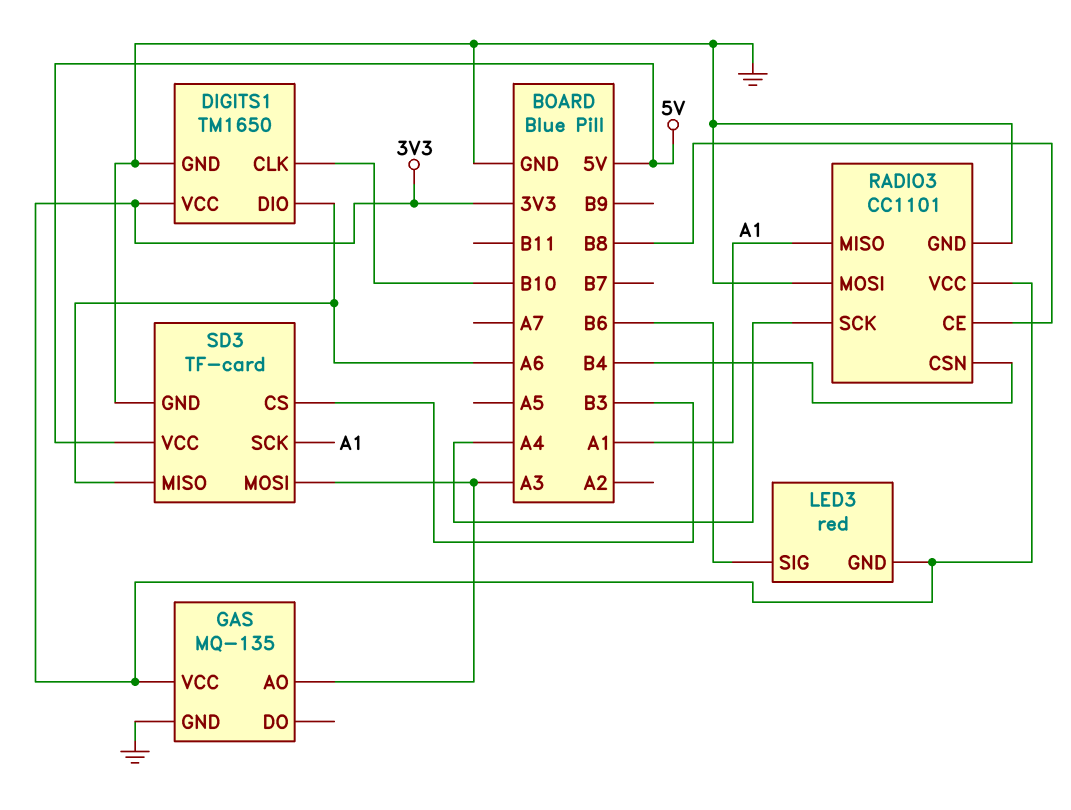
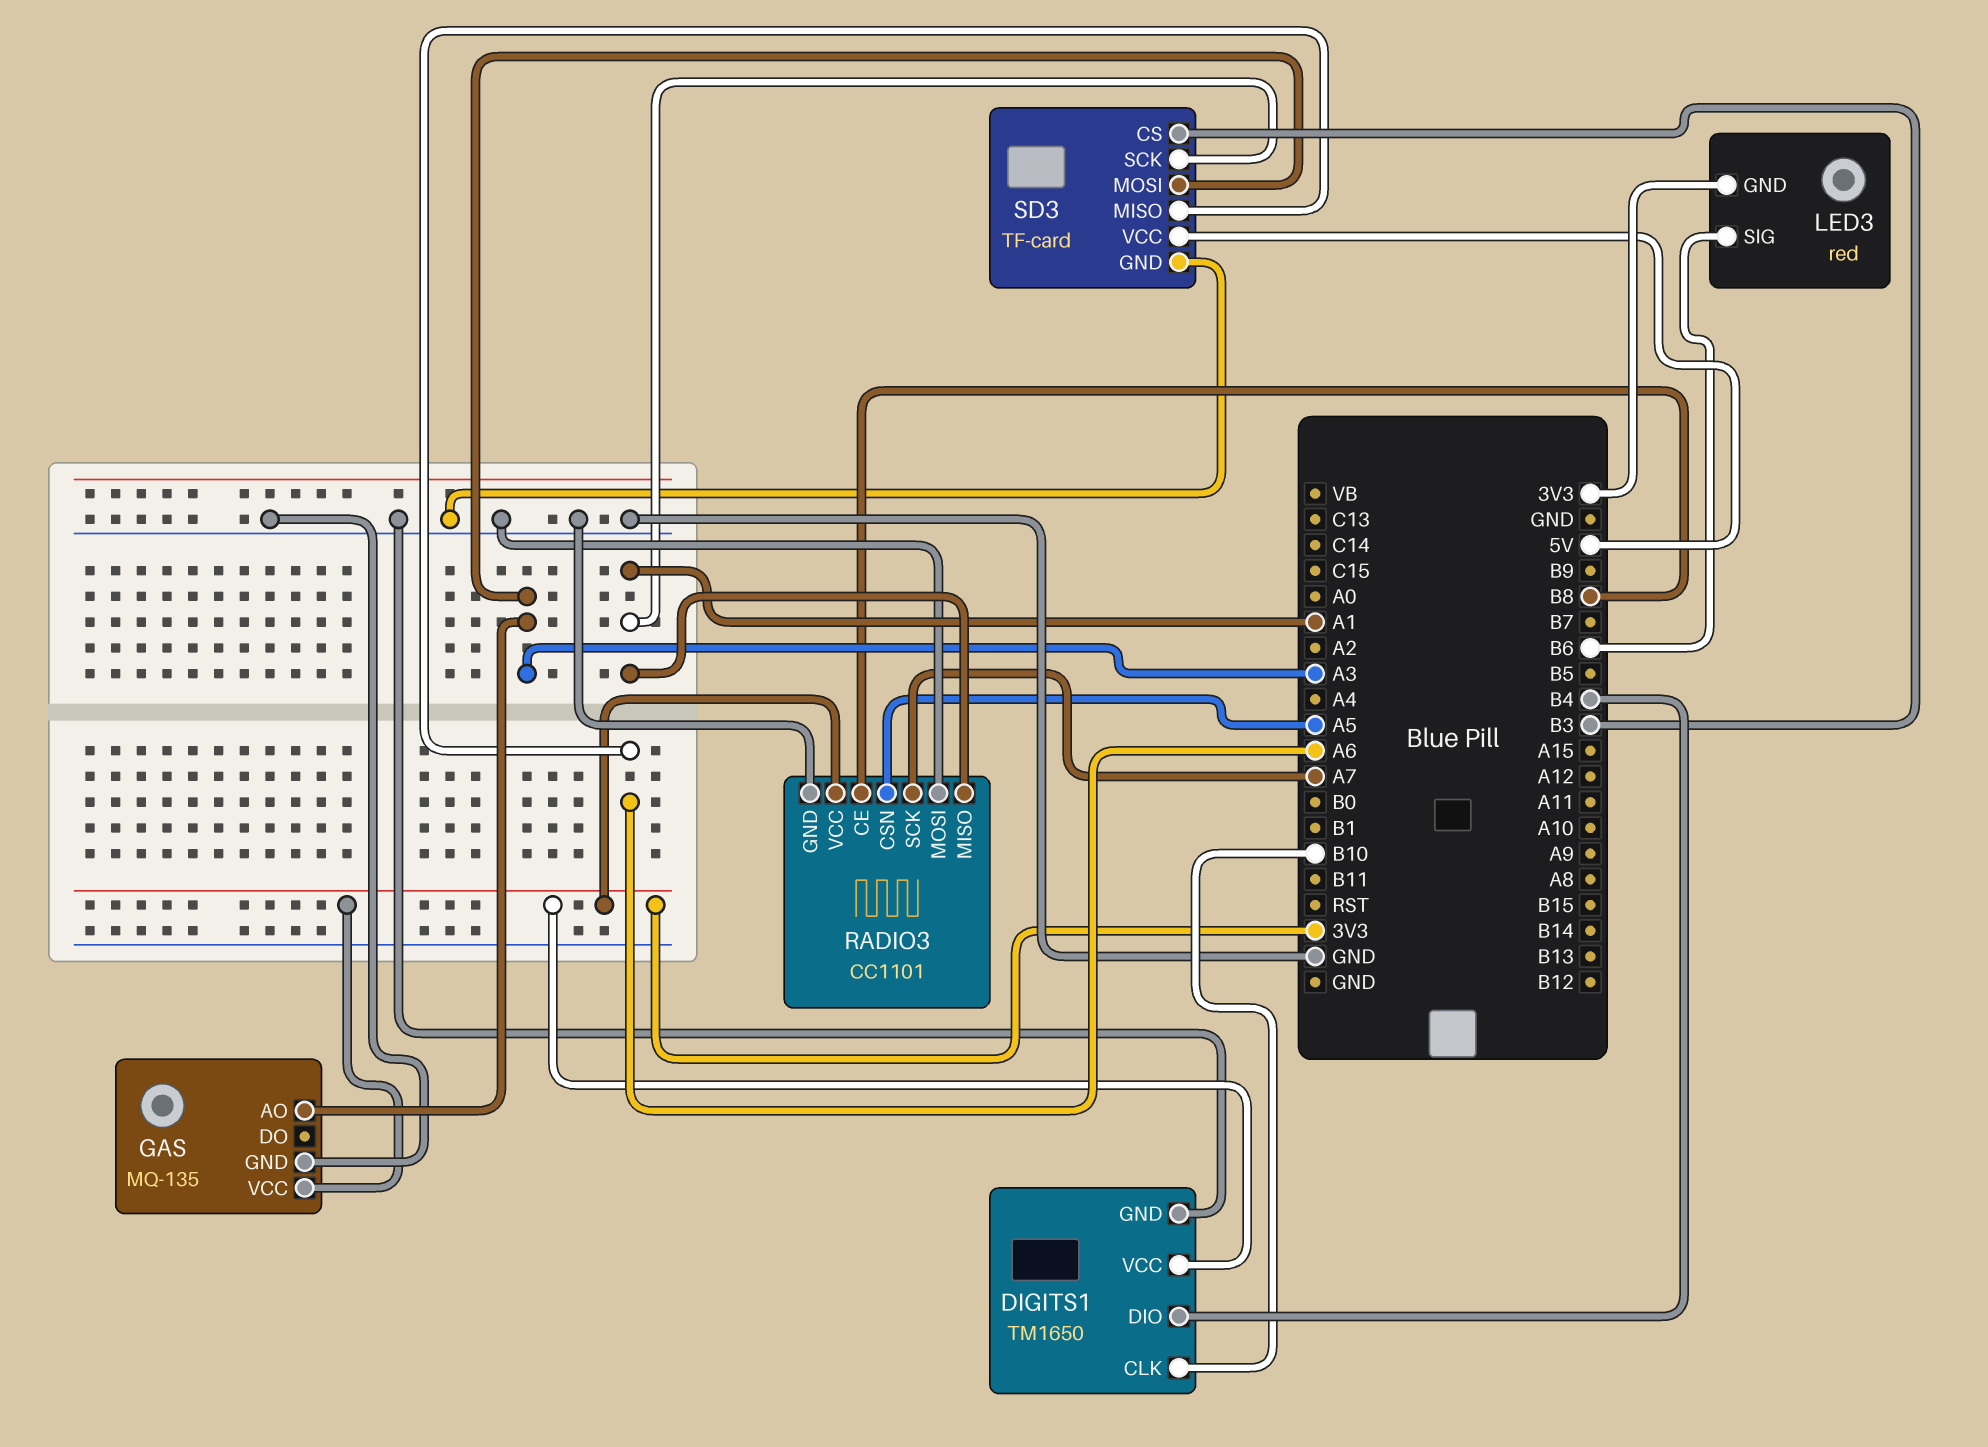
DIGITS1 pin DIO: A6 -> B4
RADIO3 pin CSN: B4 -> A5
RADIO3 pin SCK: A4 -> A7

